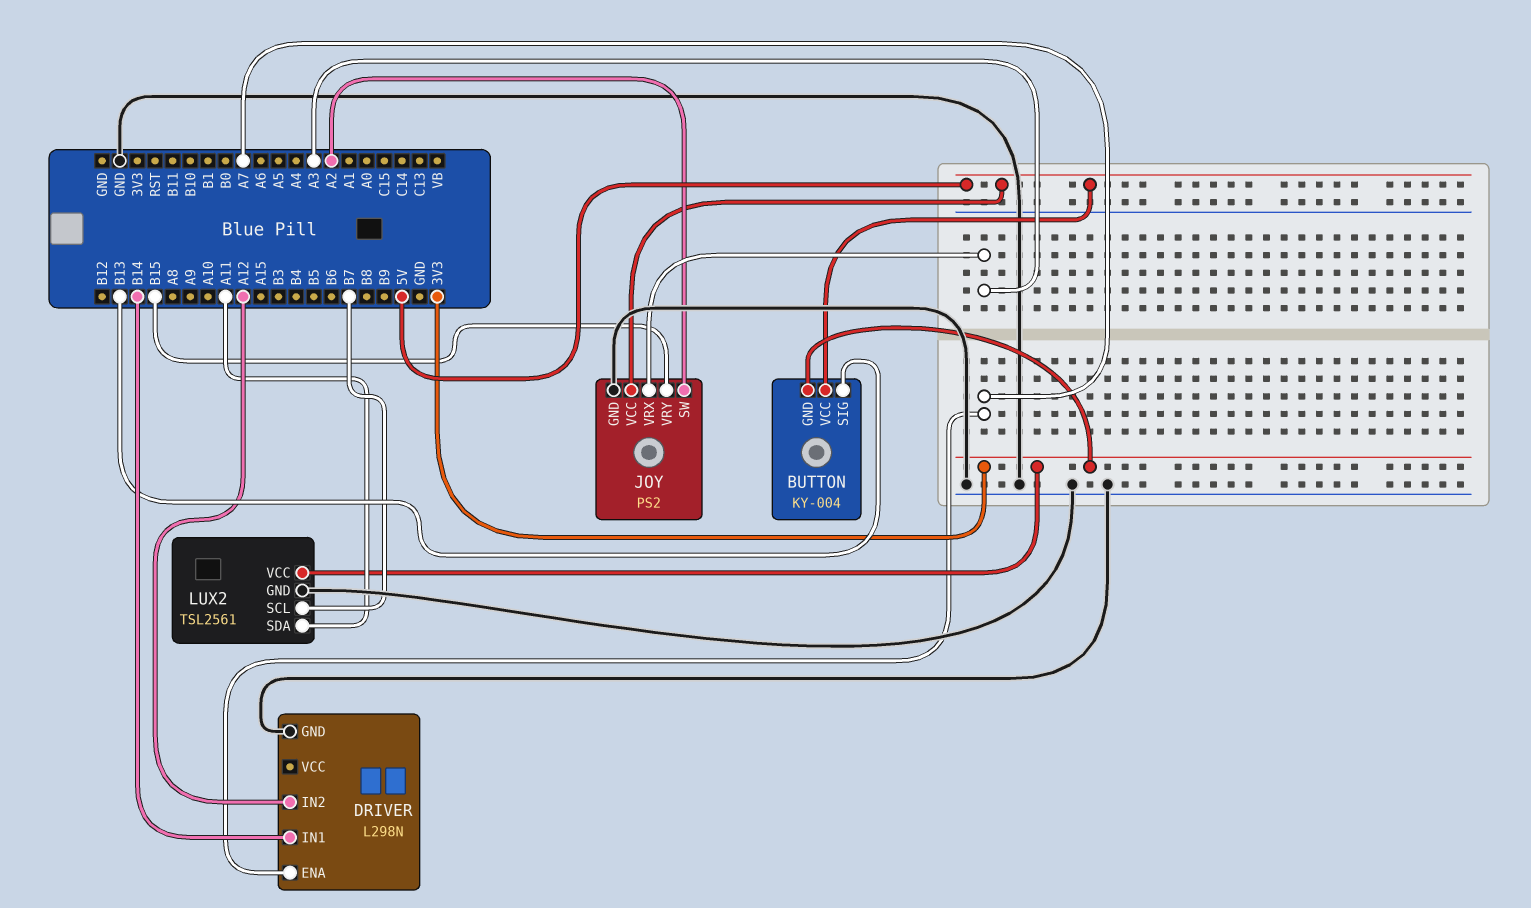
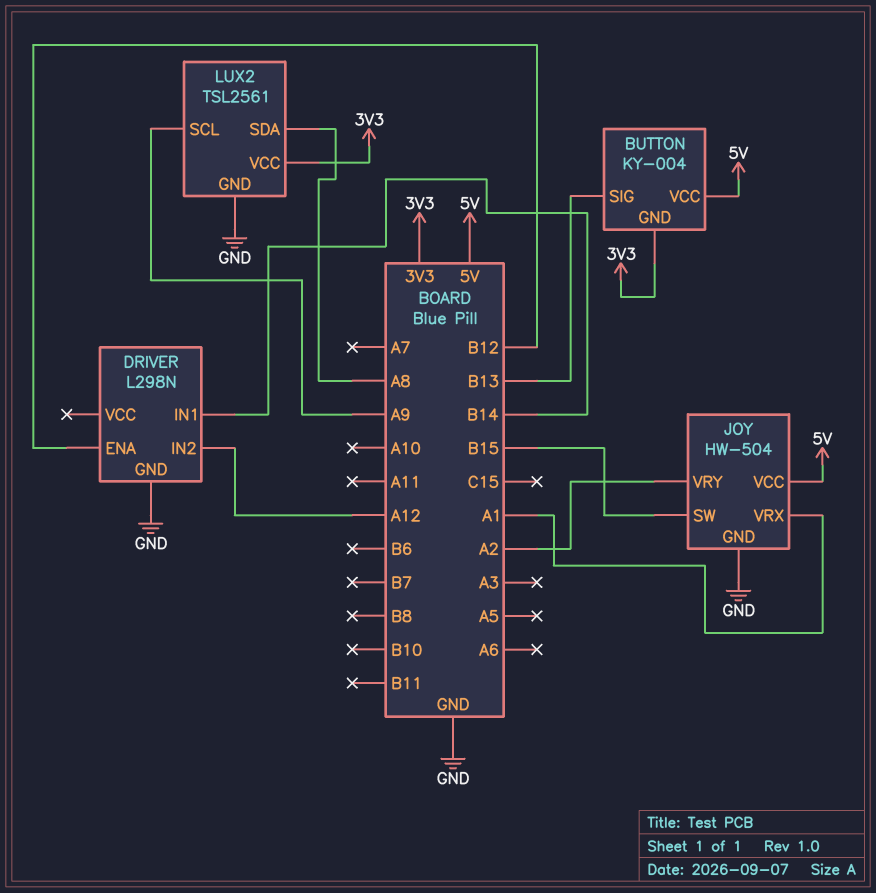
DRIVER pin ENA: A7 -> B12
JOY: PS2 -> HW-504
JOY pin SW: A2 -> B15
JOY pin VRX: A3 -> A1
JOY pin VRY: B15 -> A2
LUX2 pin SCL: B7 -> A9
LUX2 pin SDA: A11 -> A8

